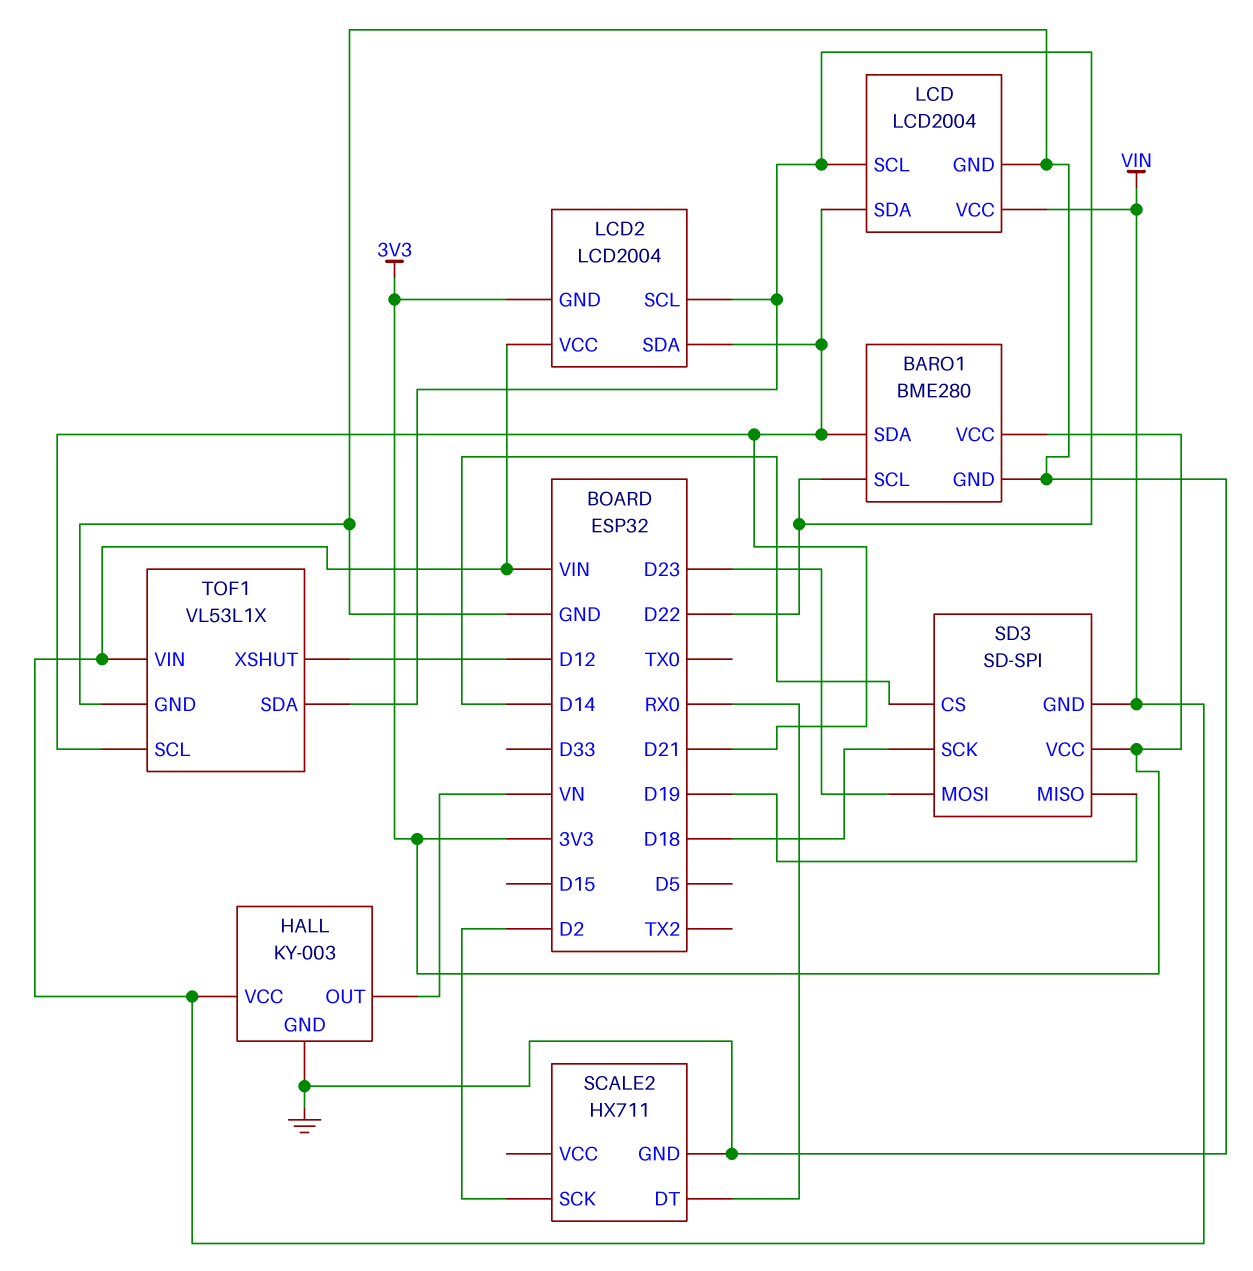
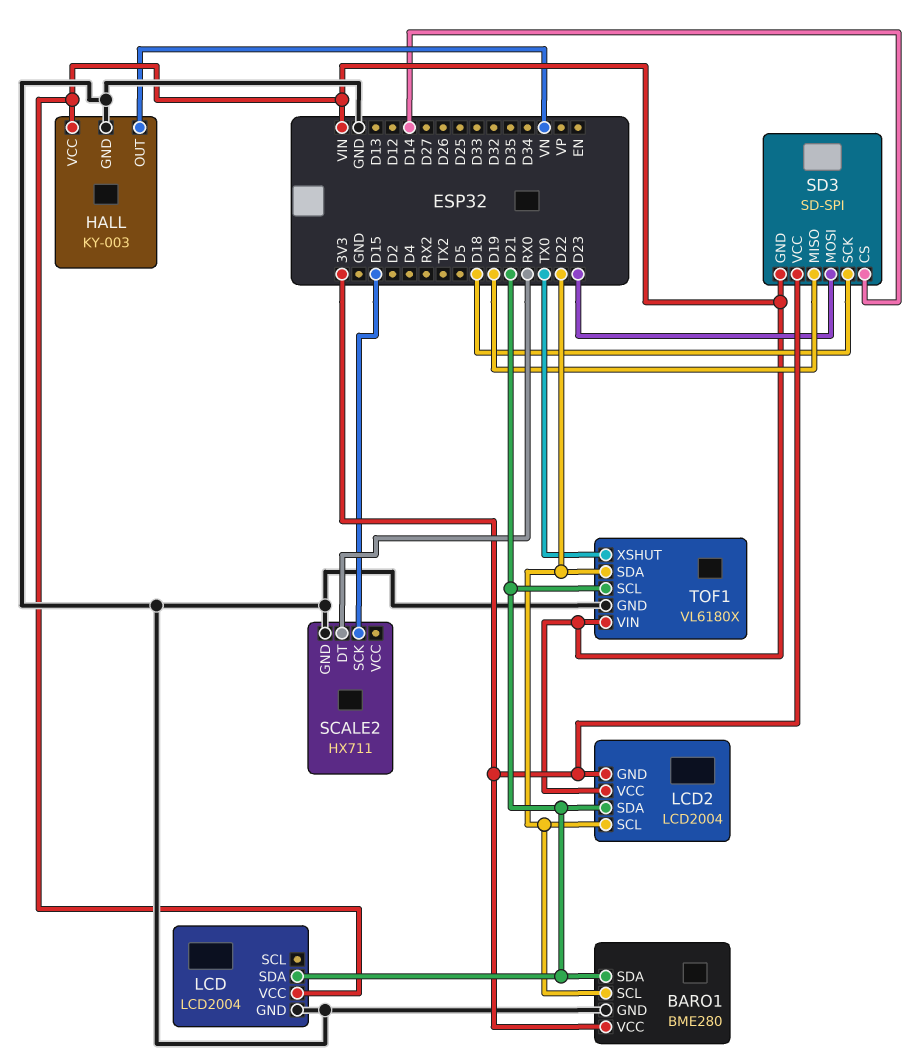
LCD pin SCL: D22 -> none
SCALE2 pin SCK: D2 -> D15
TOF1: VL53L1X -> VL6180X
TOF1 pin XSHUT: D12 -> TX0

